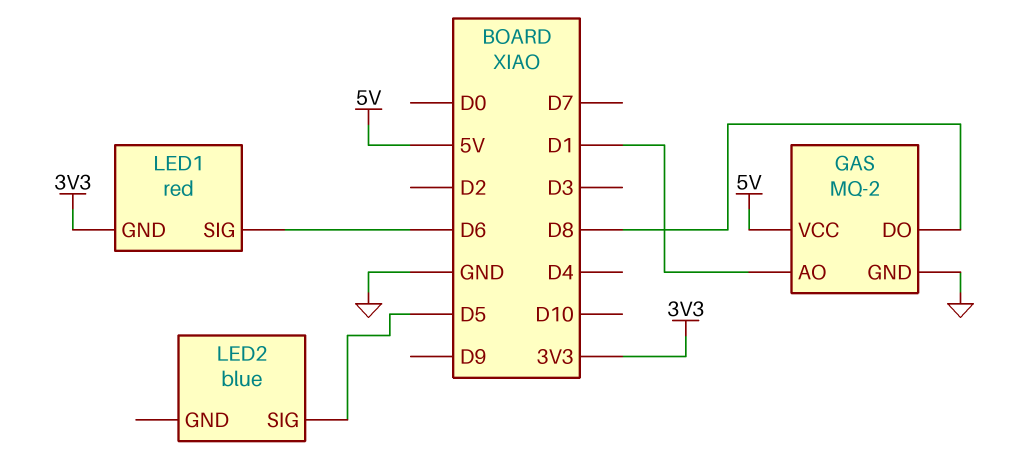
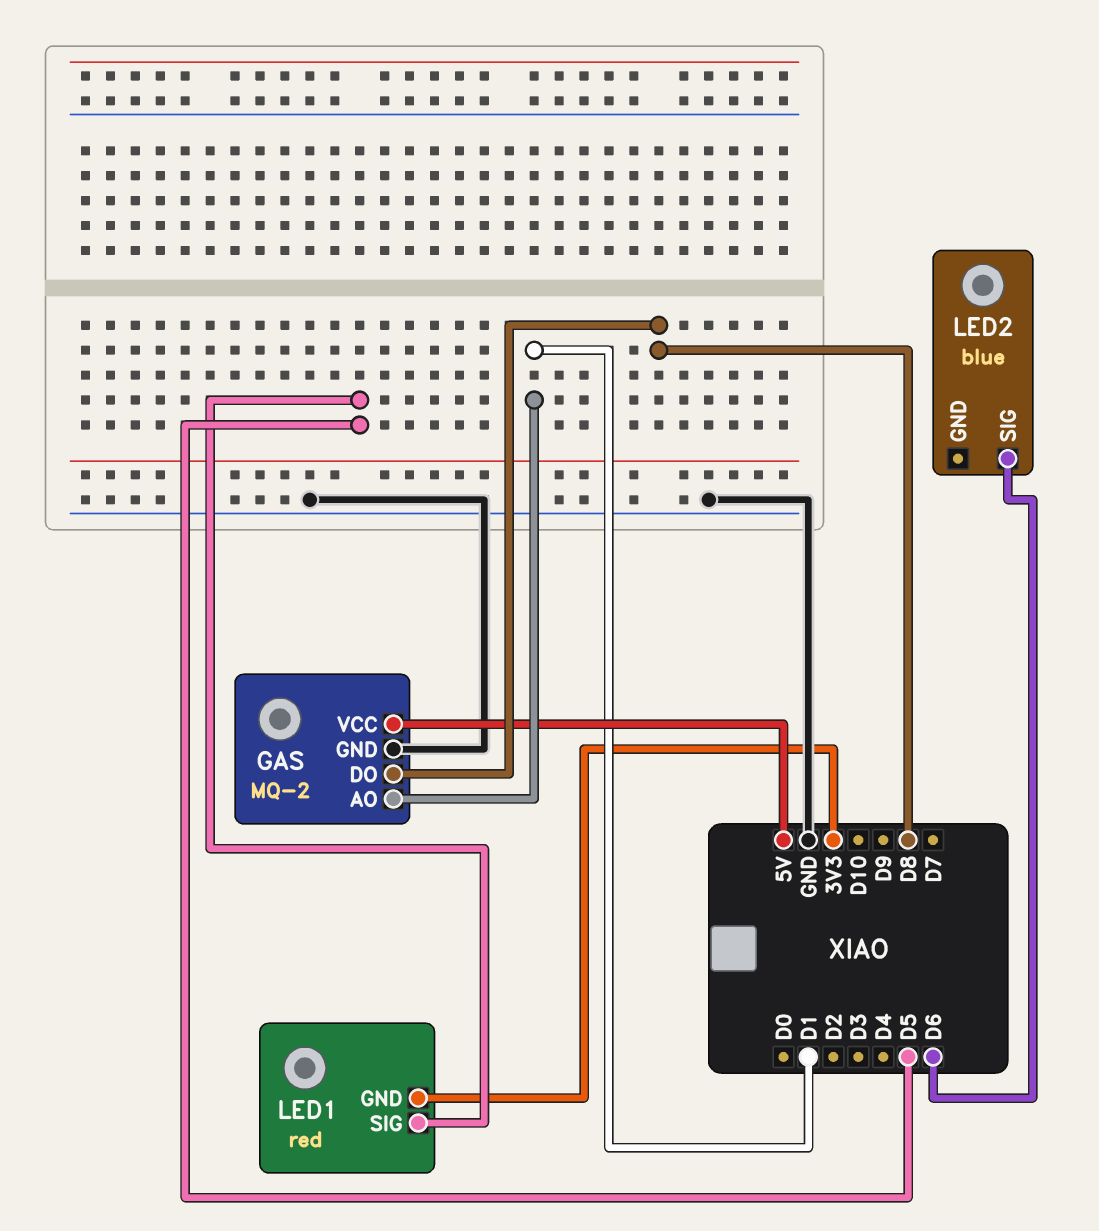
LED1 pin SIG: D6 -> D5
LED2 pin SIG: D5 -> D6

